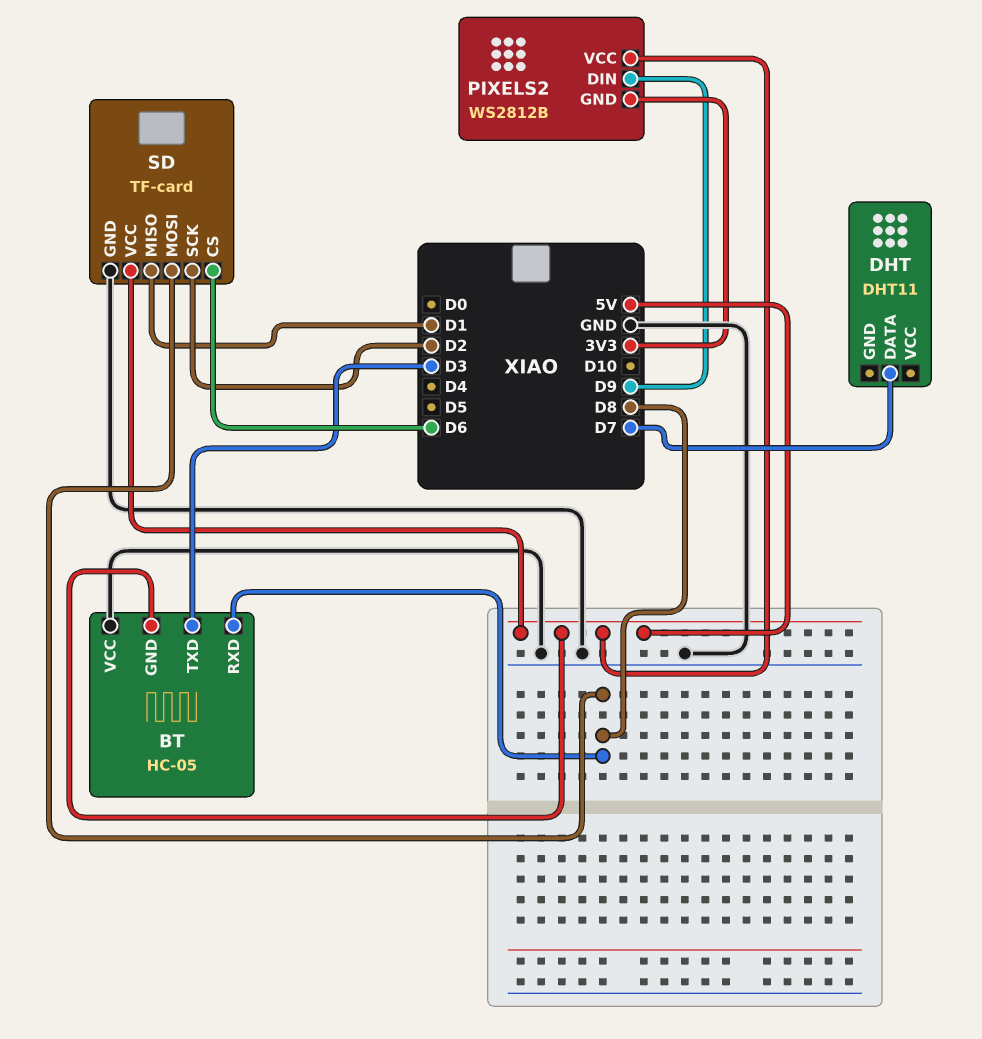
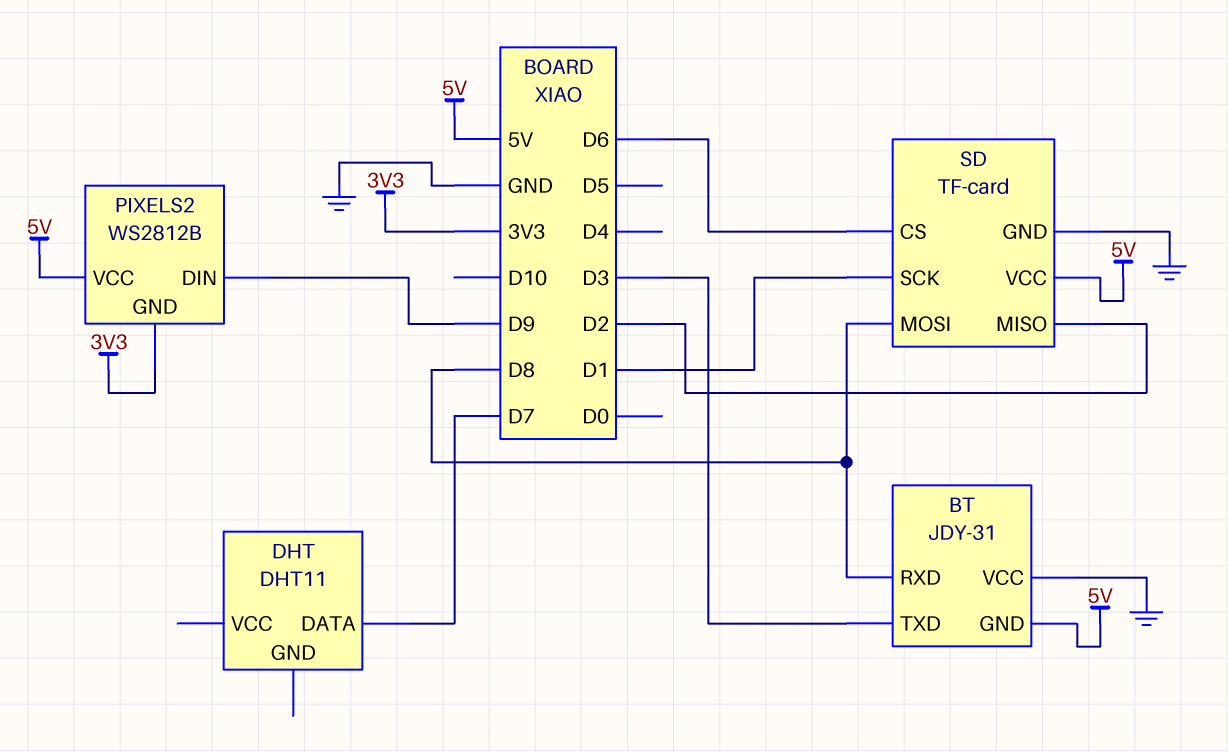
BT: HC-05 -> JDY-31
SD pin MISO: D1 -> D2
SD pin SCK: D2 -> D1

